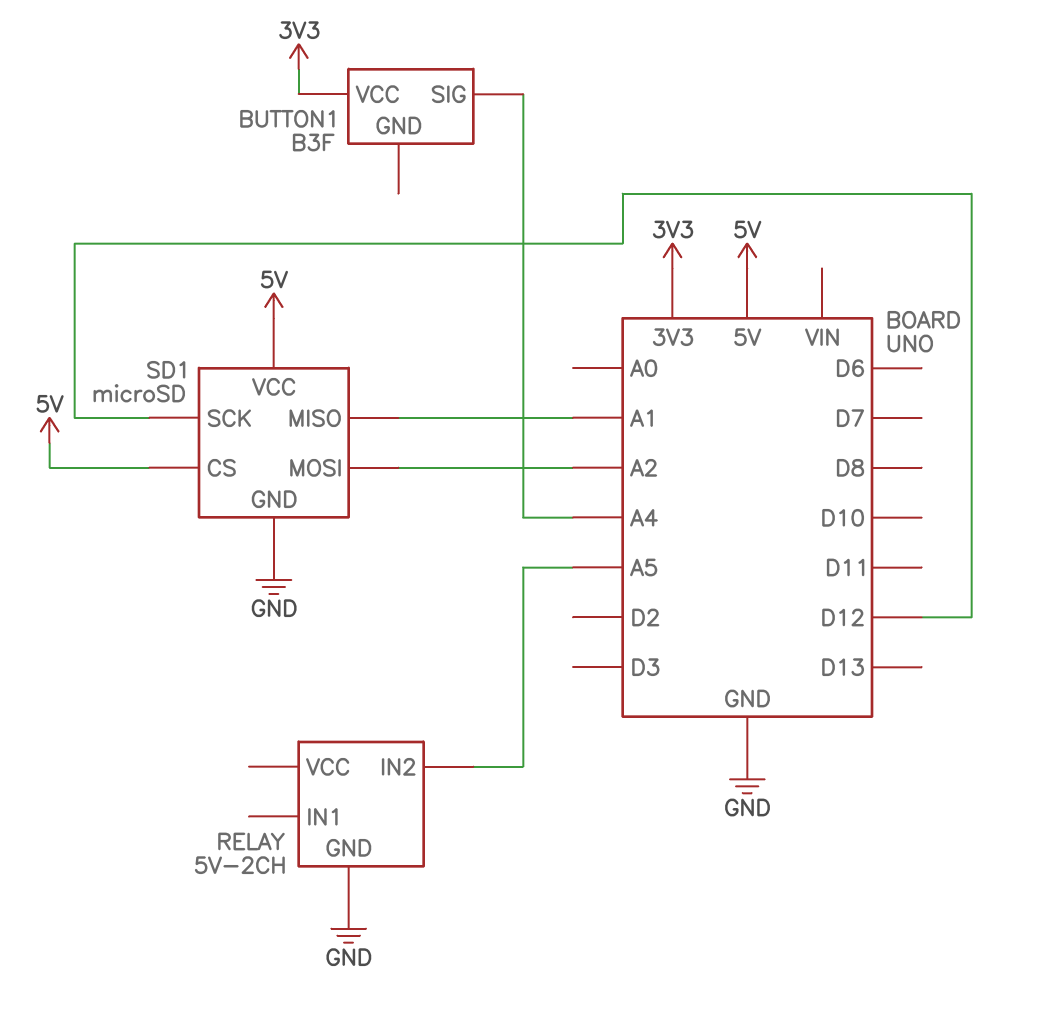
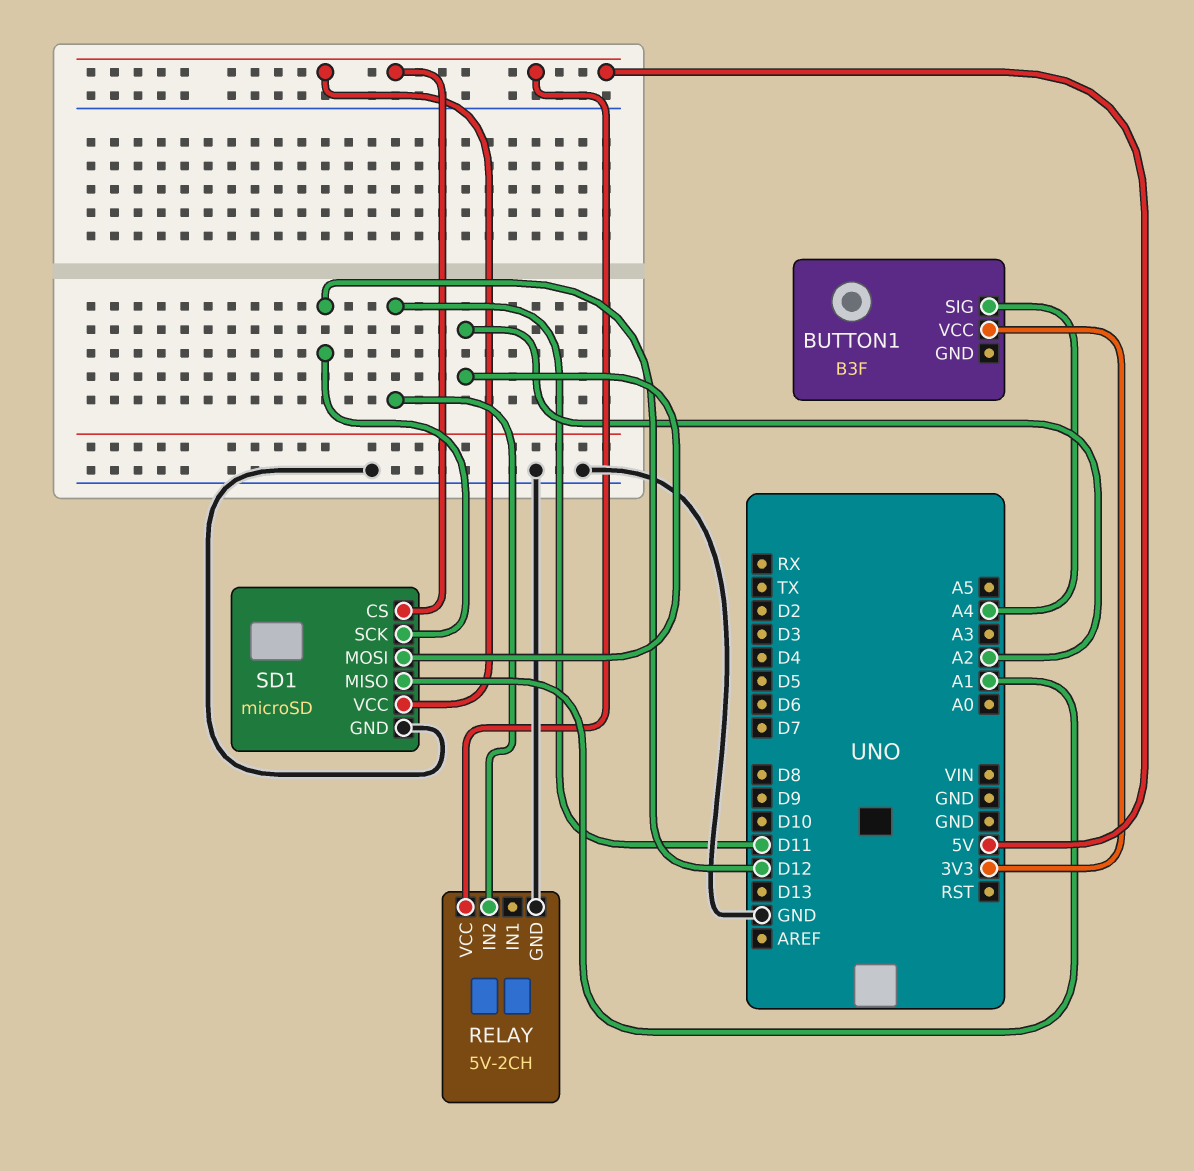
RELAY pin IN2: A5 -> D11
RELAY pin VCC: none -> 5V

